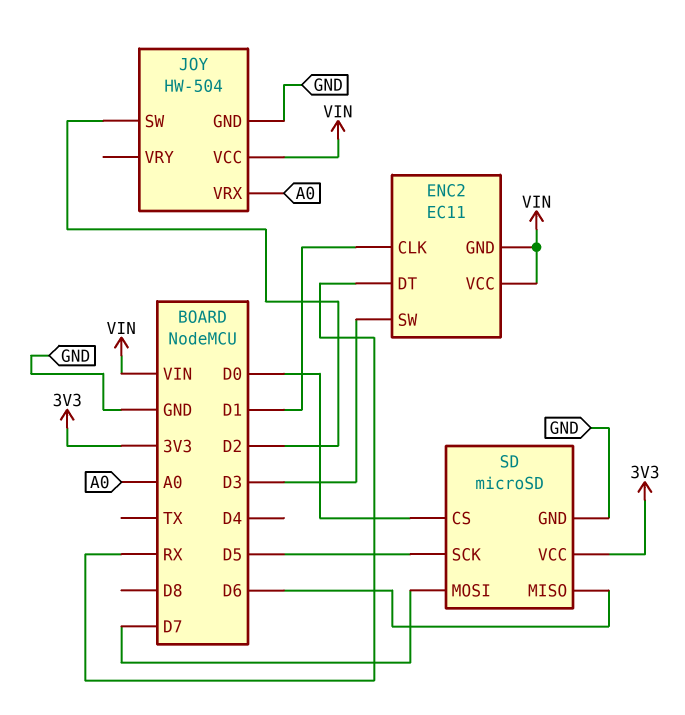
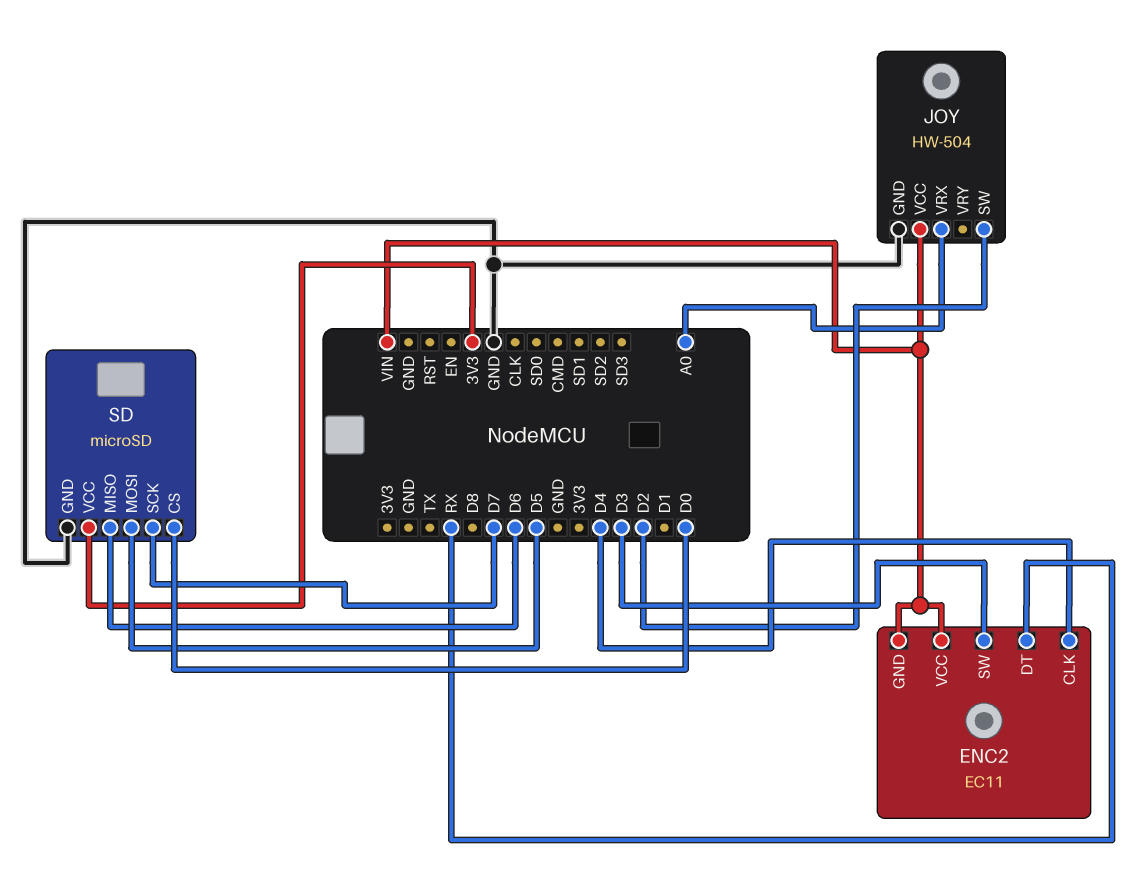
ENC2 pin CLK: D1 -> D4
SD pin MOSI: D7 -> D5
SD pin SCK: D5 -> D7

